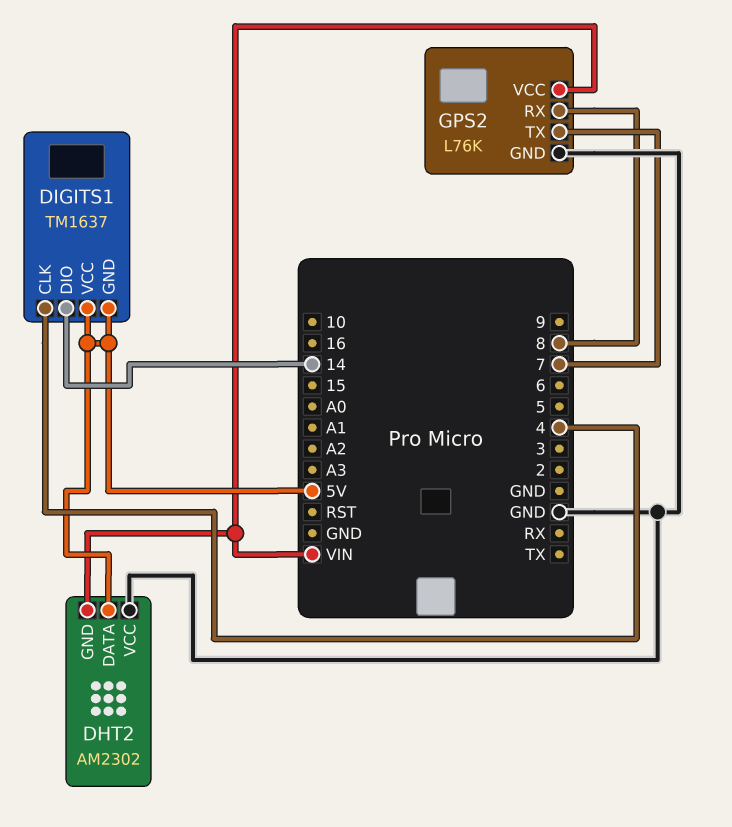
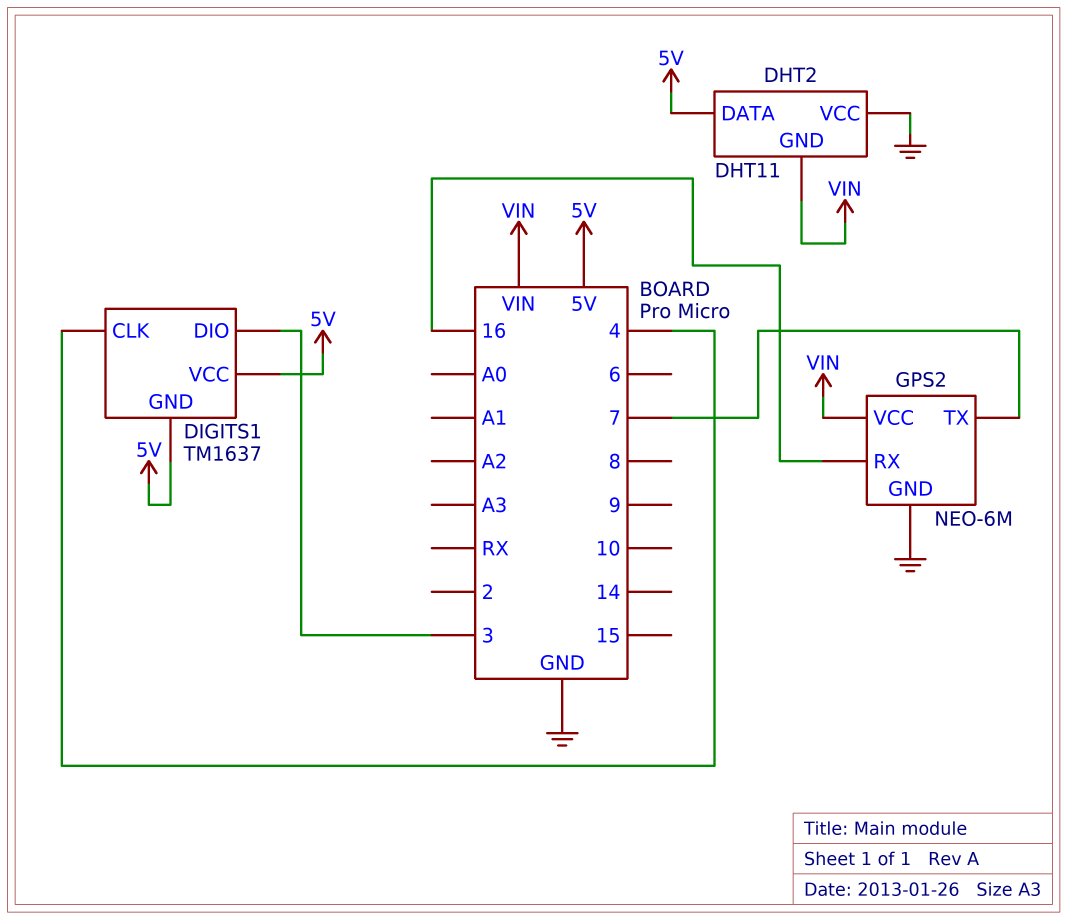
DHT2: AM2302 -> DHT11
DIGITS1 pin DIO: 14 -> 3
GPS2: L76K -> NEO-6M
GPS2 pin RX: 8 -> 16

